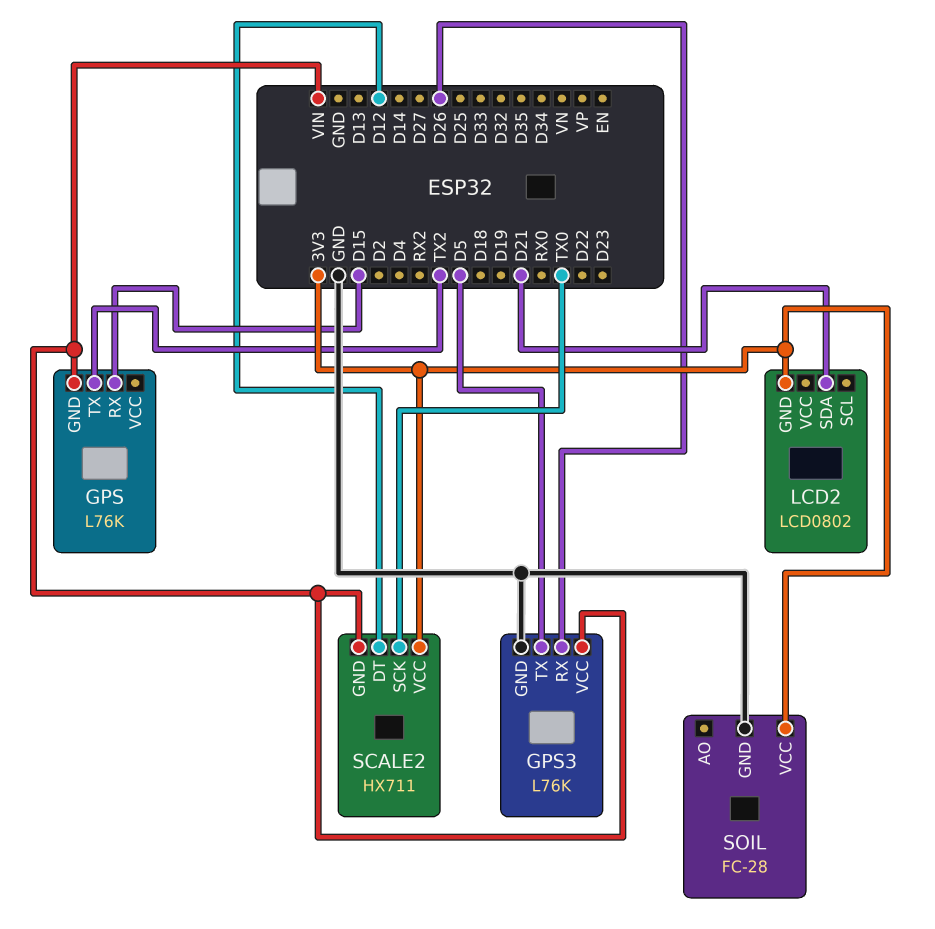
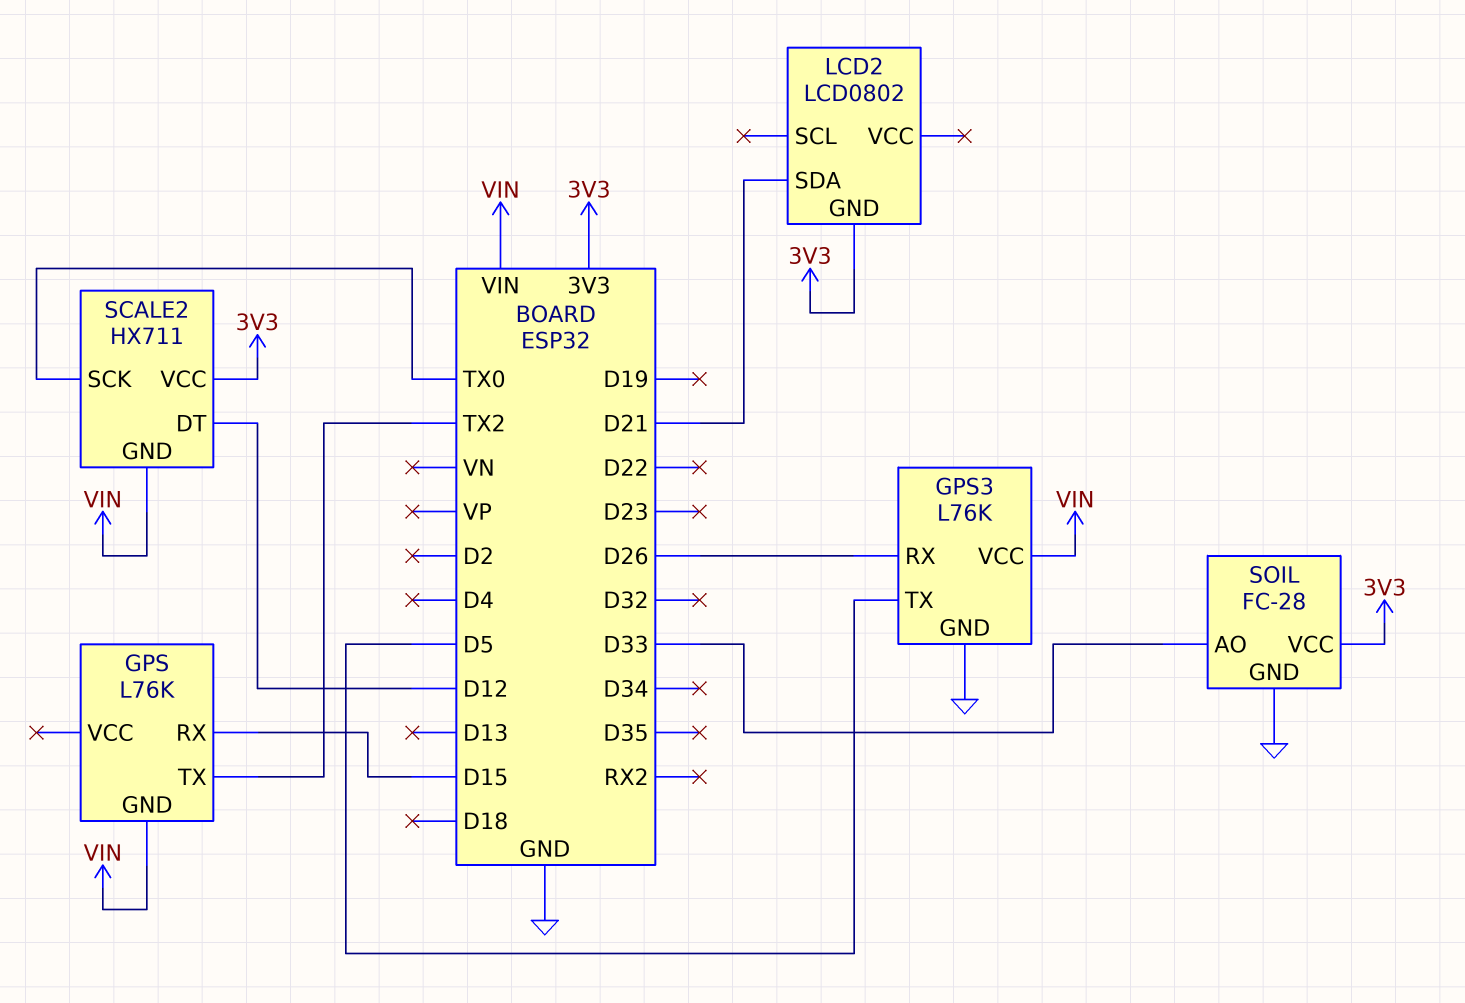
SOIL pin AO: none -> D33

